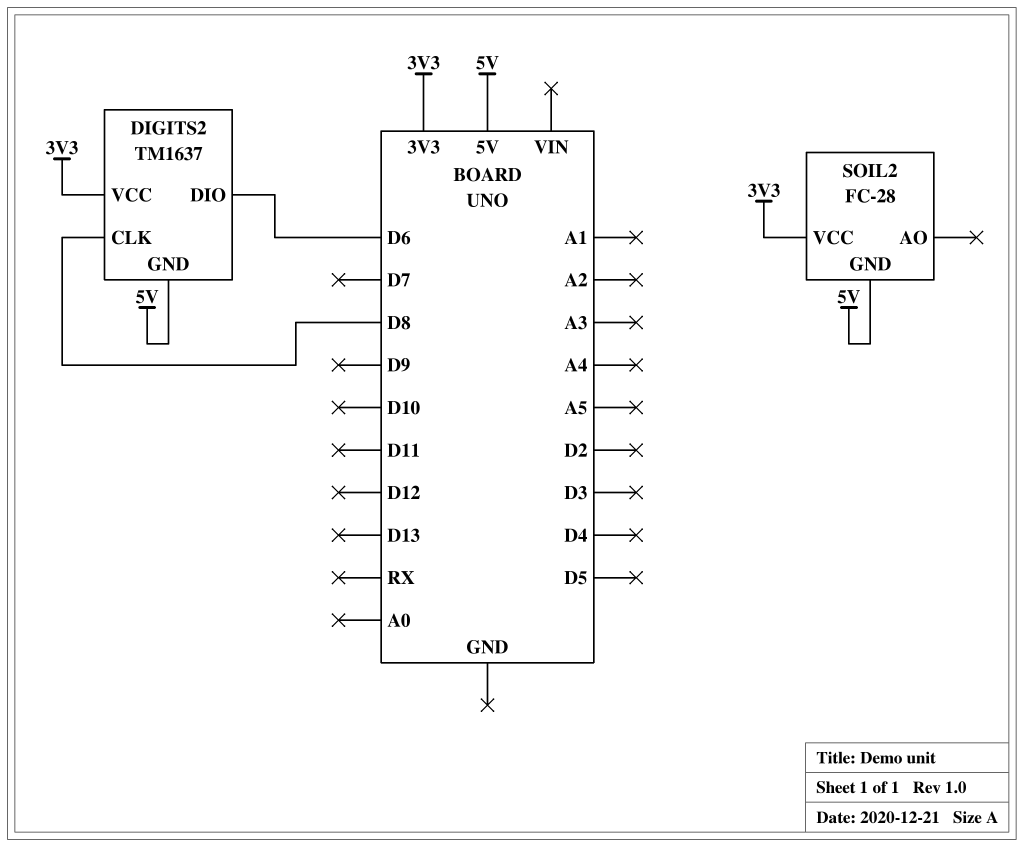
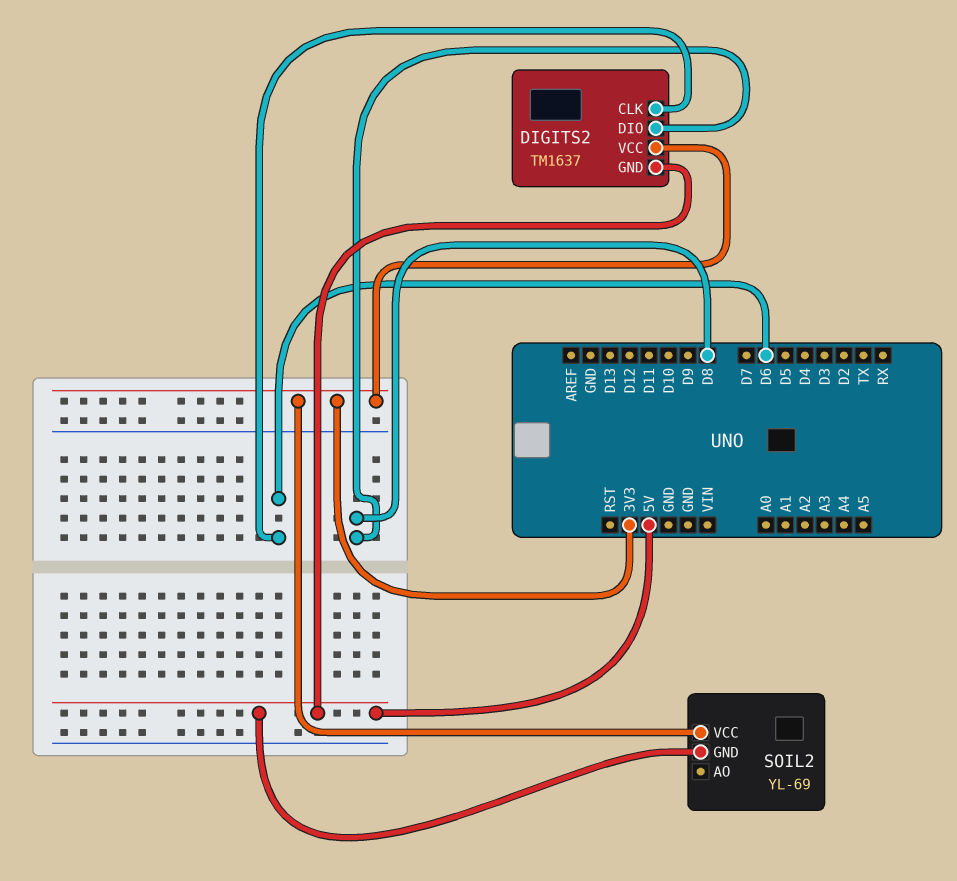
DIGITS2 pin CLK: D8 -> D6
DIGITS2 pin DIO: D6 -> D8
SOIL2: FC-28 -> YL-69

